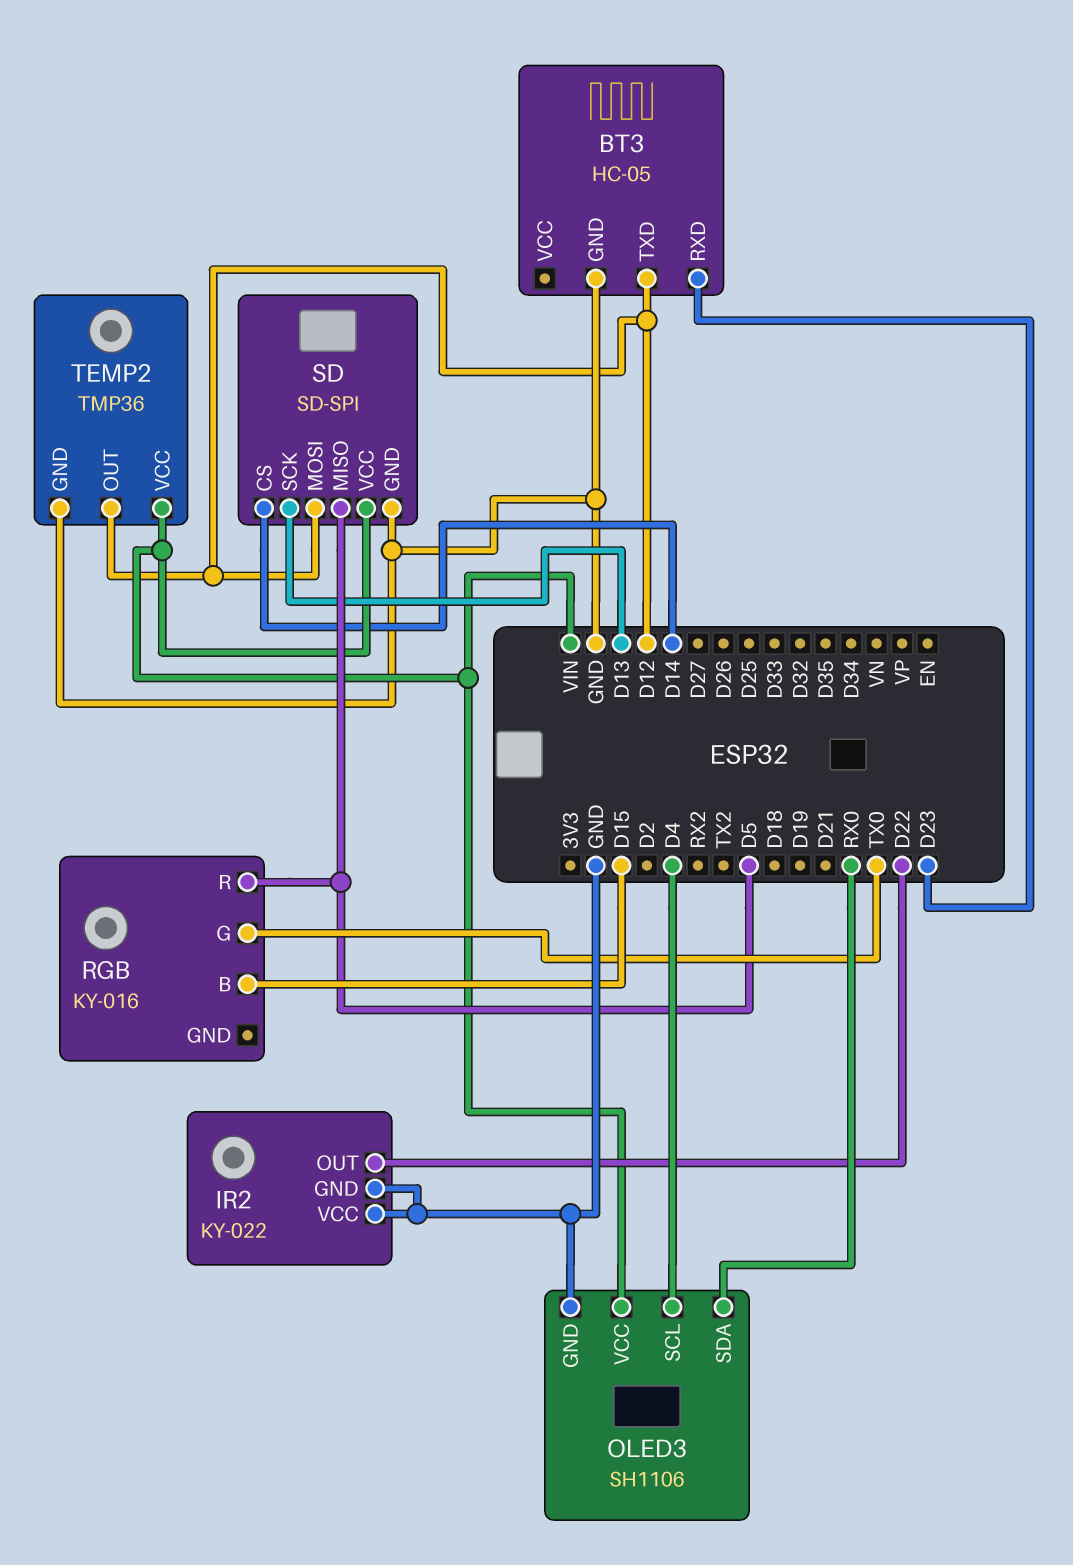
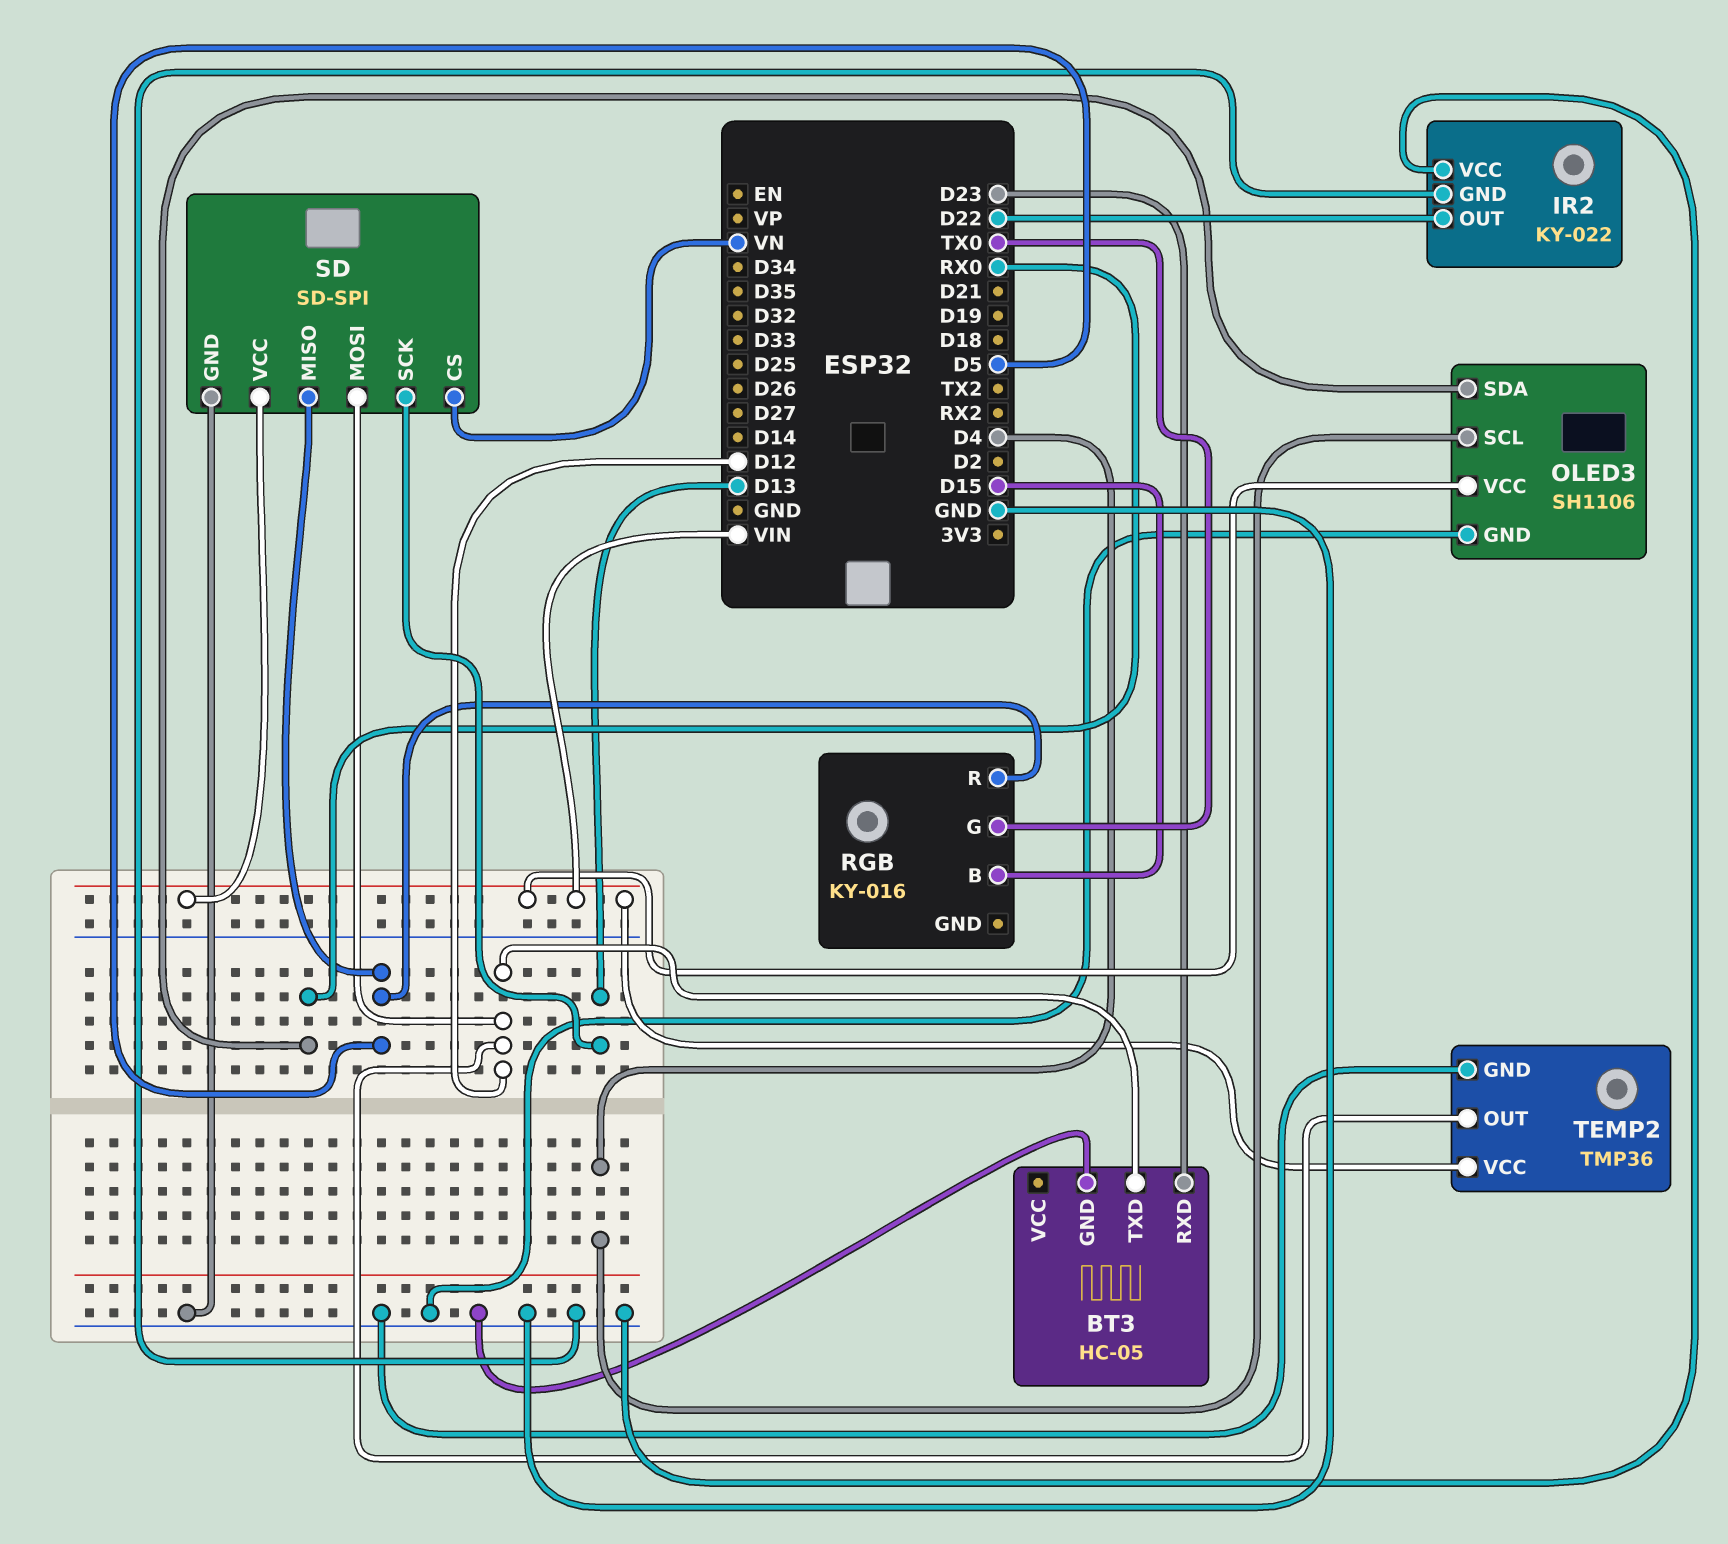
SD pin CS: D14 -> VN

